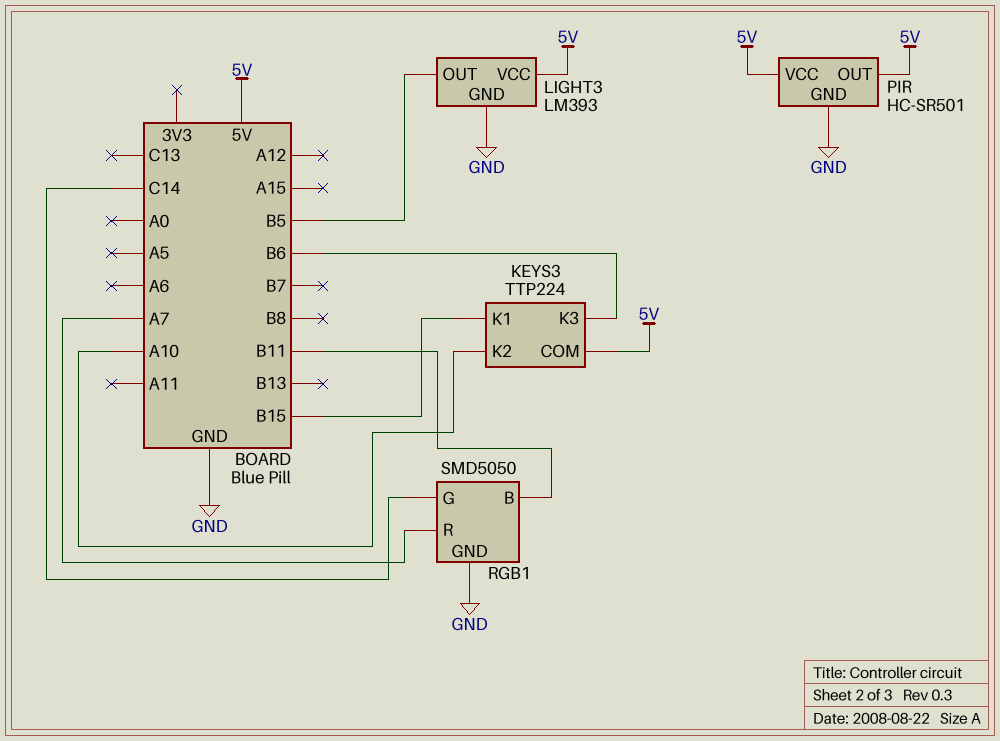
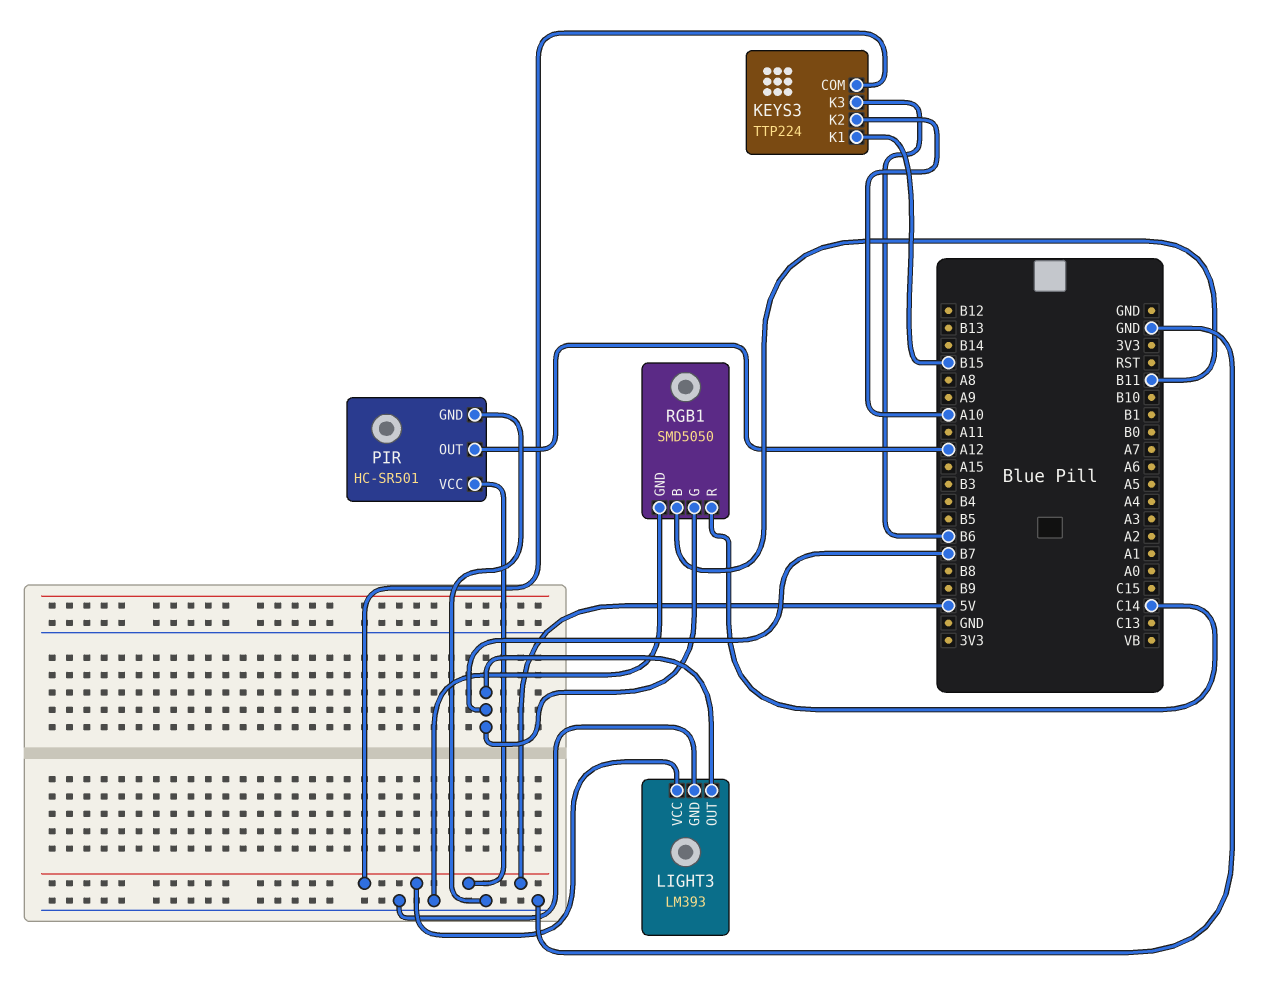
LIGHT3 pin OUT: B5 -> B7
PIR pin OUT: 5V -> A12
RGB1 pin G: C14 -> B7
RGB1 pin R: A7 -> C14

